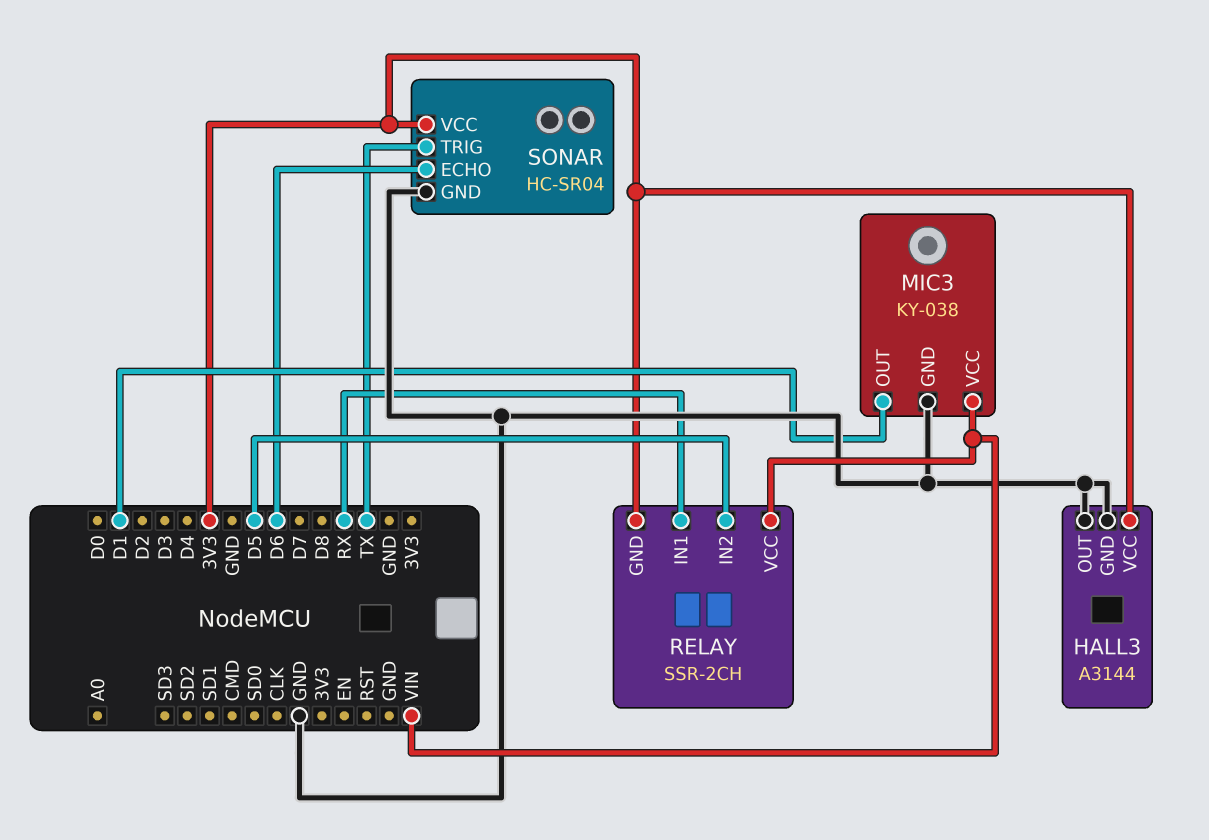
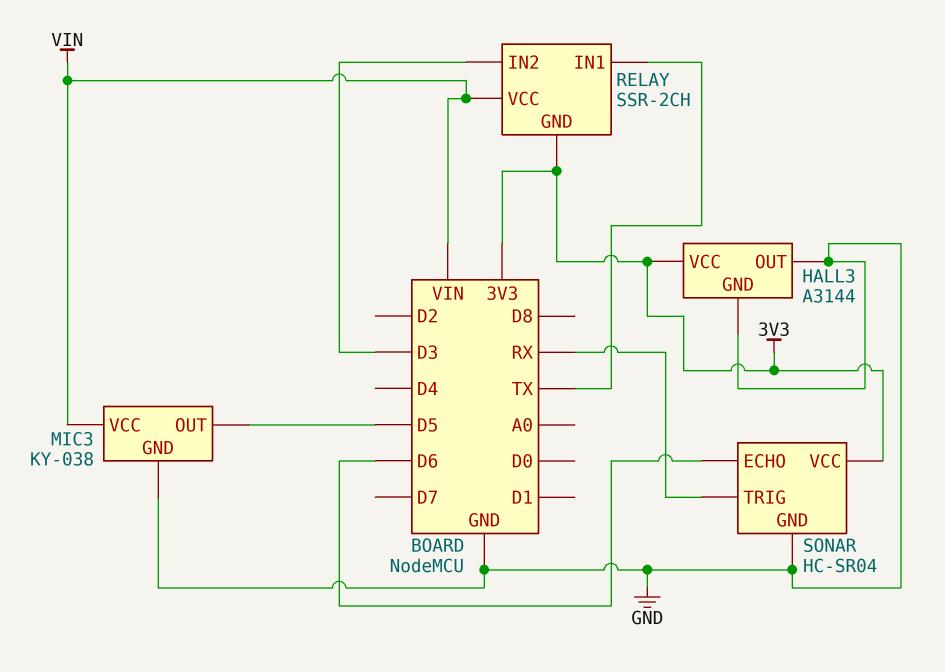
MIC3 pin OUT: D1 -> D5
RELAY pin IN1: RX -> TX
RELAY pin IN2: D5 -> D3
SONAR pin TRIG: TX -> RX

